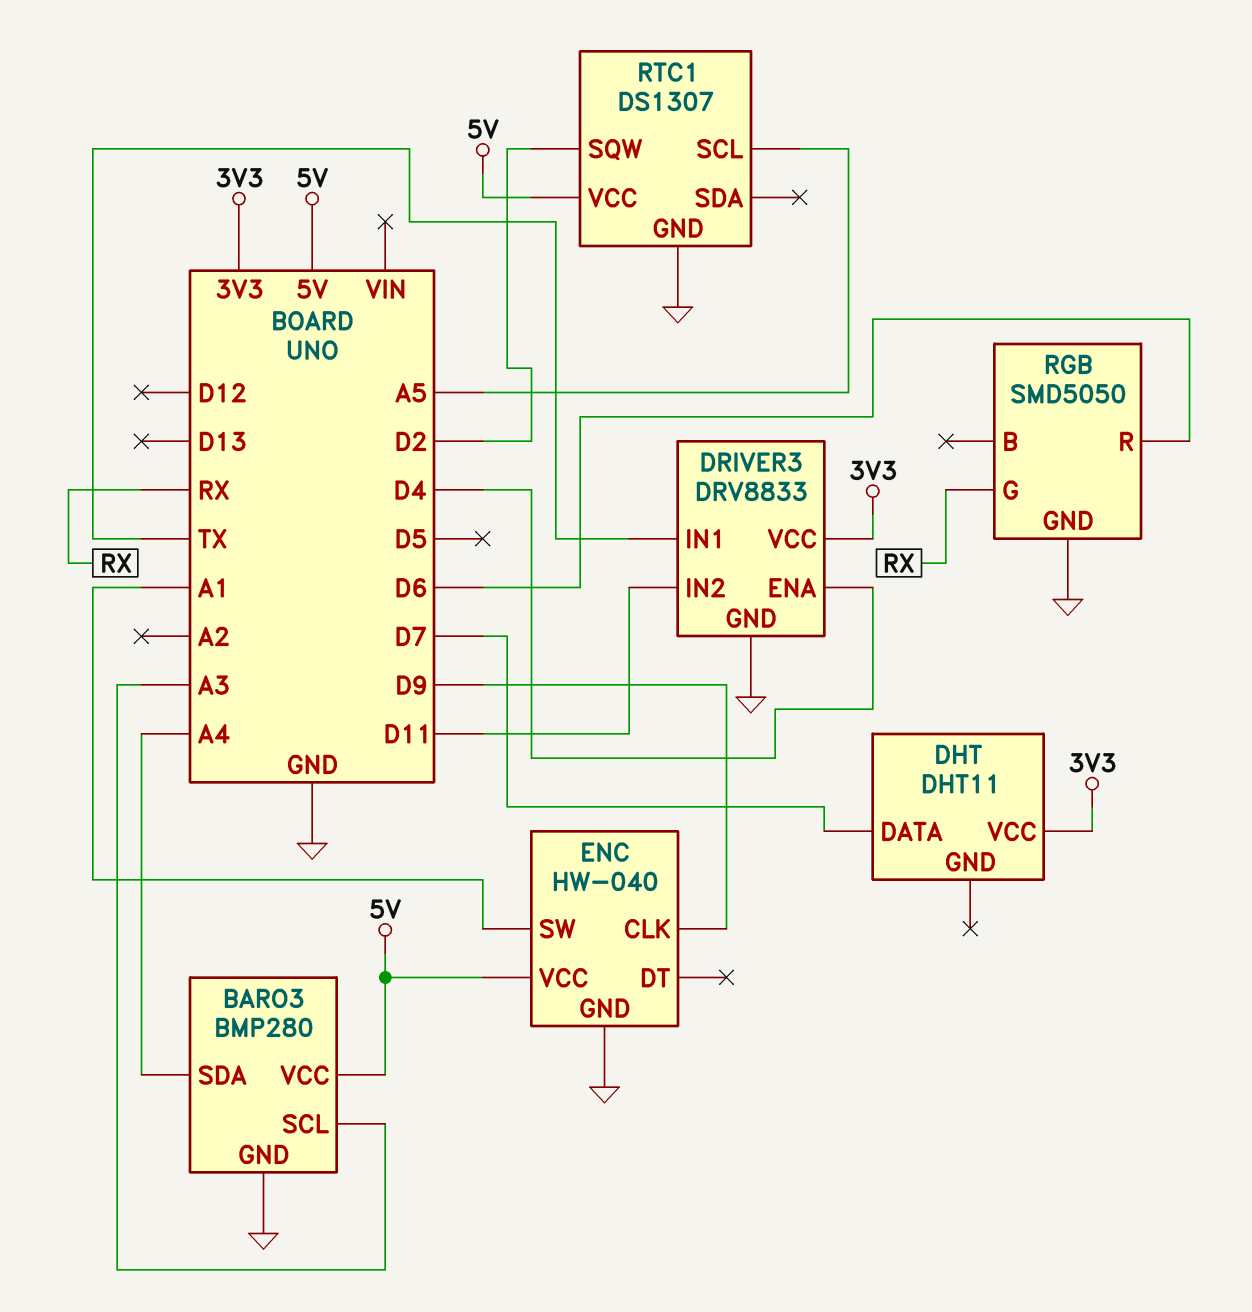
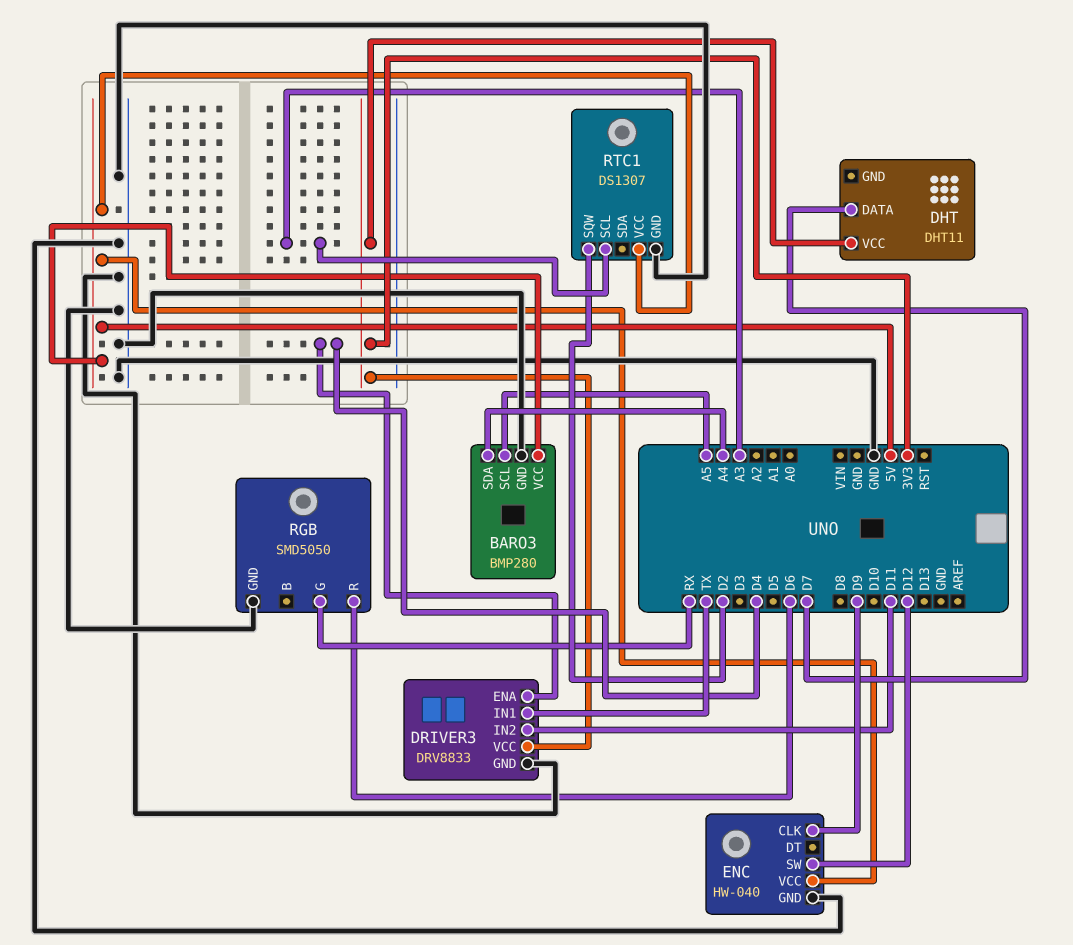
BARO3 pin SCL: A3 -> A5
ENC pin SW: A1 -> D12
RTC1 pin SCL: A5 -> A3

